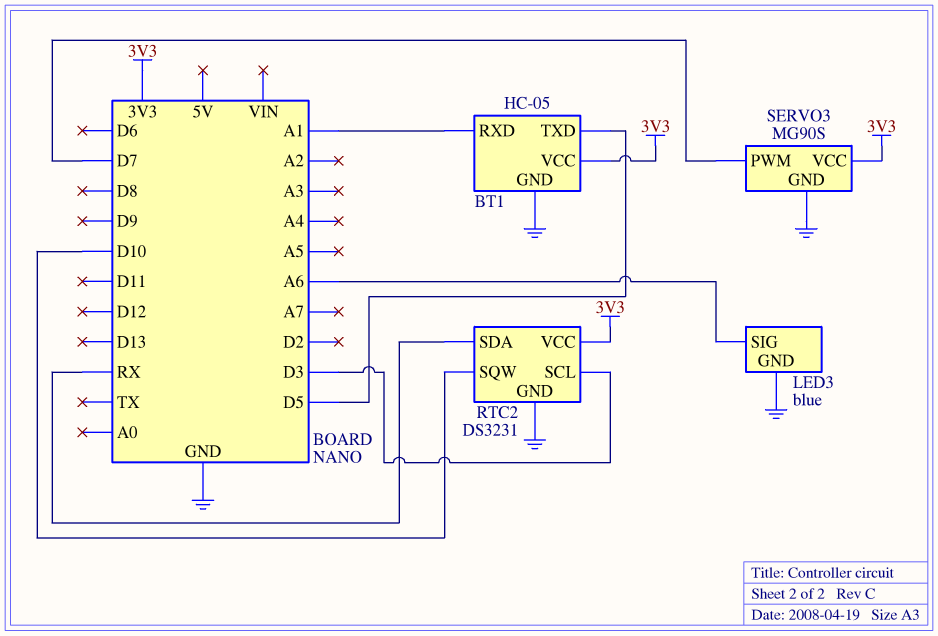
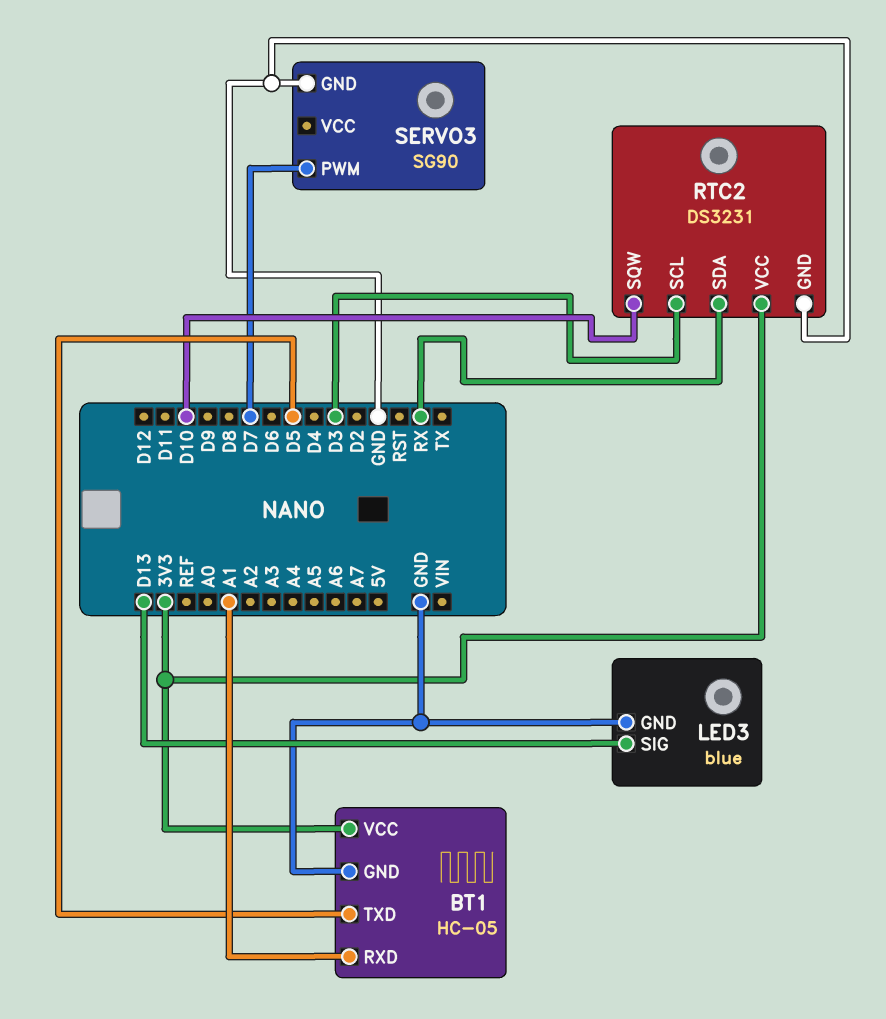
LED3 pin SIG: A6 -> D13
SERVO3: MG90S -> SG90
SERVO3 pin VCC: 3V3 -> none

